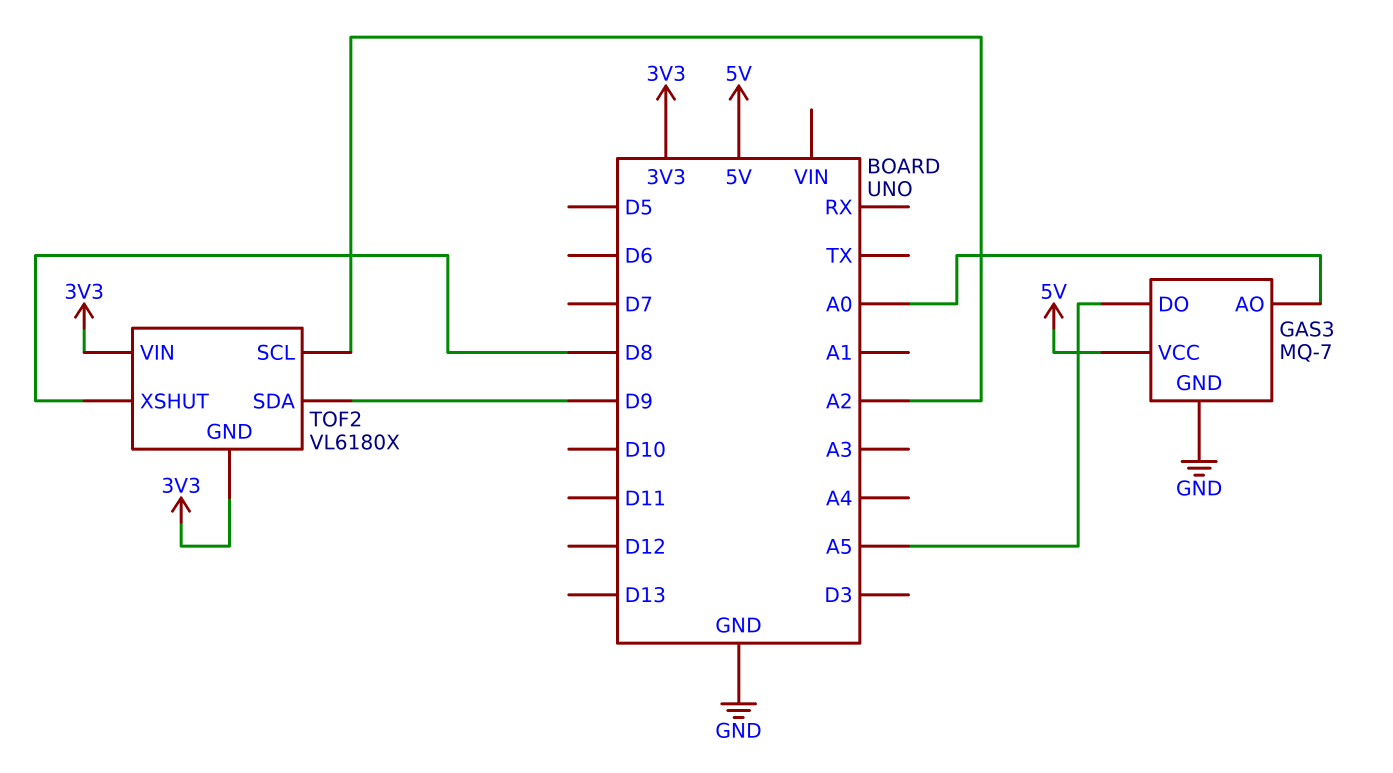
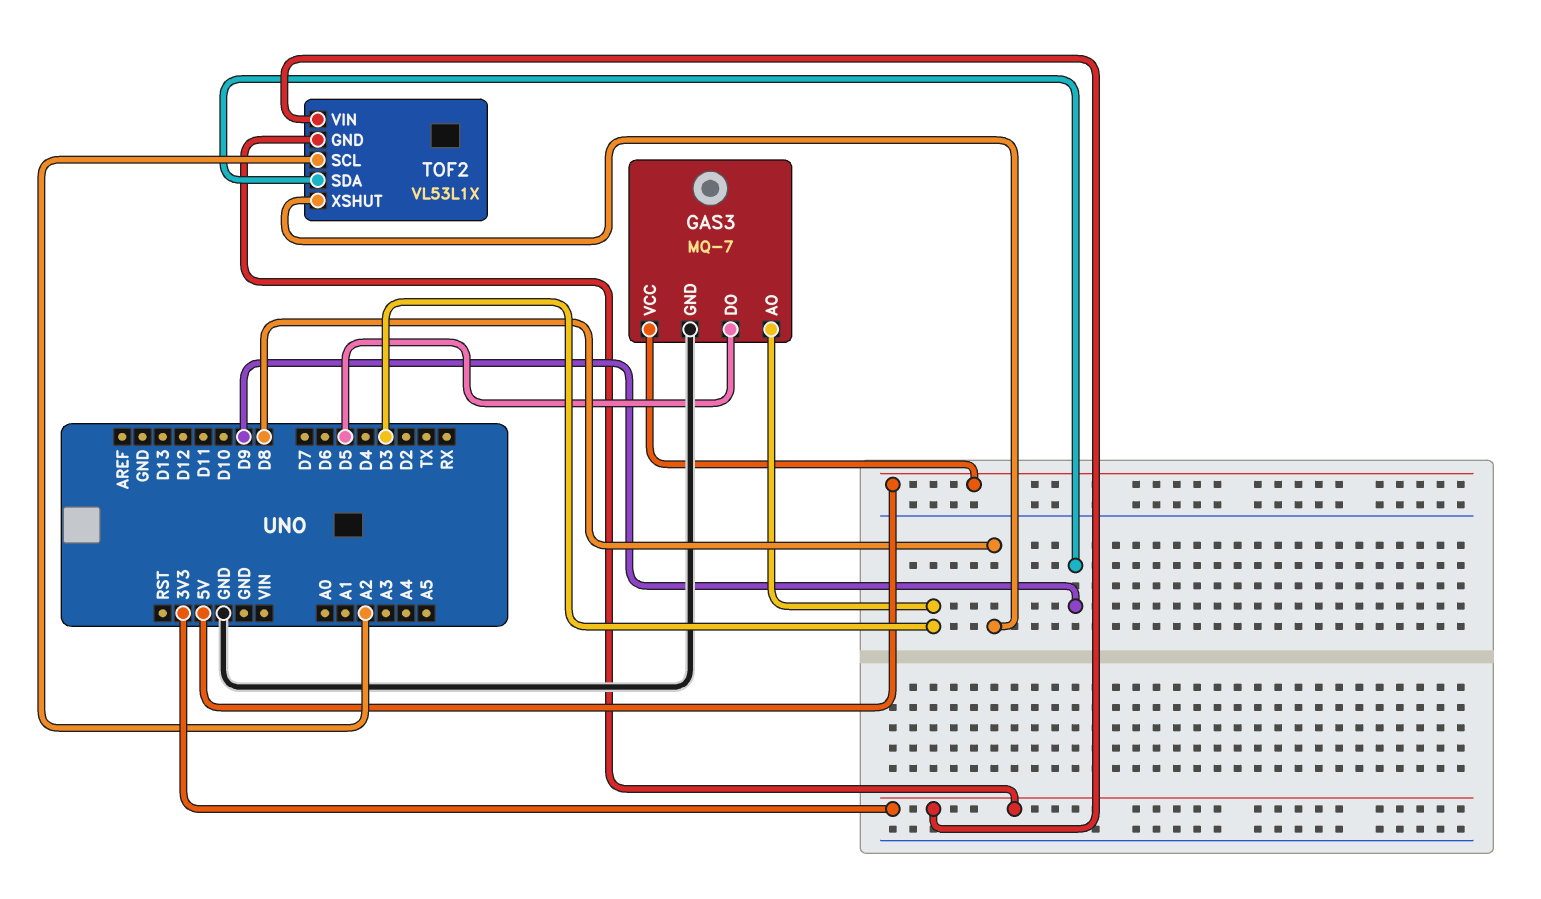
GAS3 pin AO: A0 -> D3
GAS3 pin DO: A5 -> D5
TOF2: VL6180X -> VL53L1X

